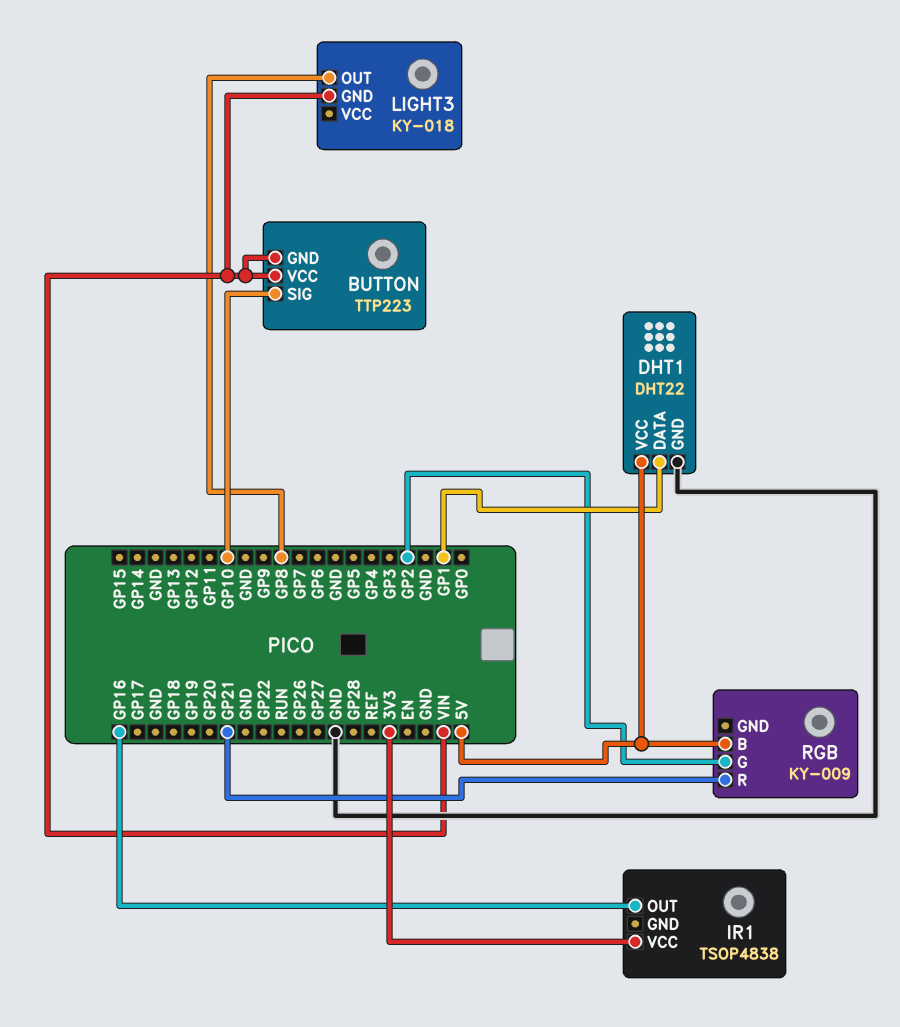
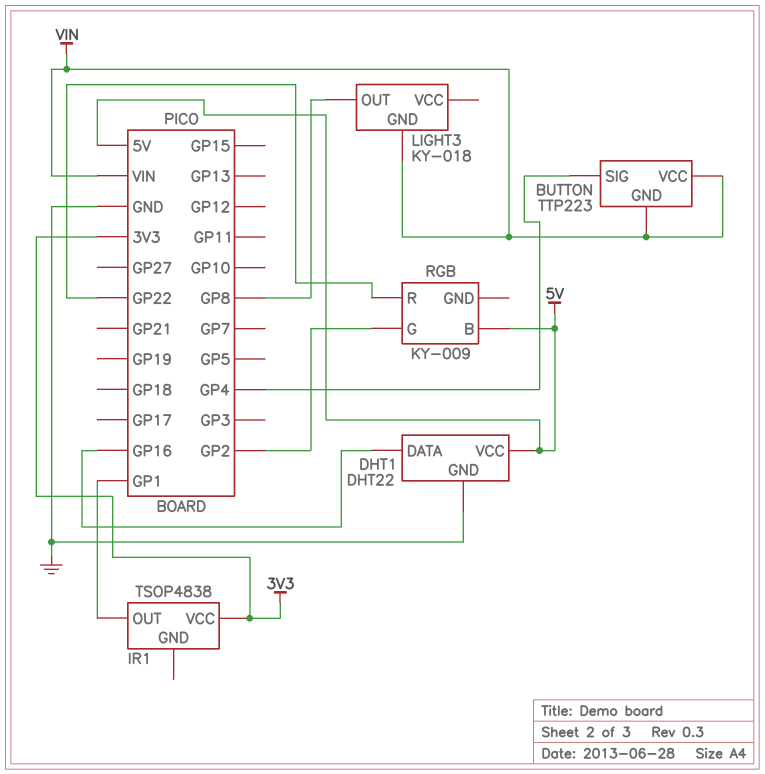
BUTTON pin SIG: GP10 -> GP4
DHT1 pin DATA: GP1 -> GP16
IR1 pin OUT: GP16 -> GP1
RGB pin R: GP21 -> GP22

